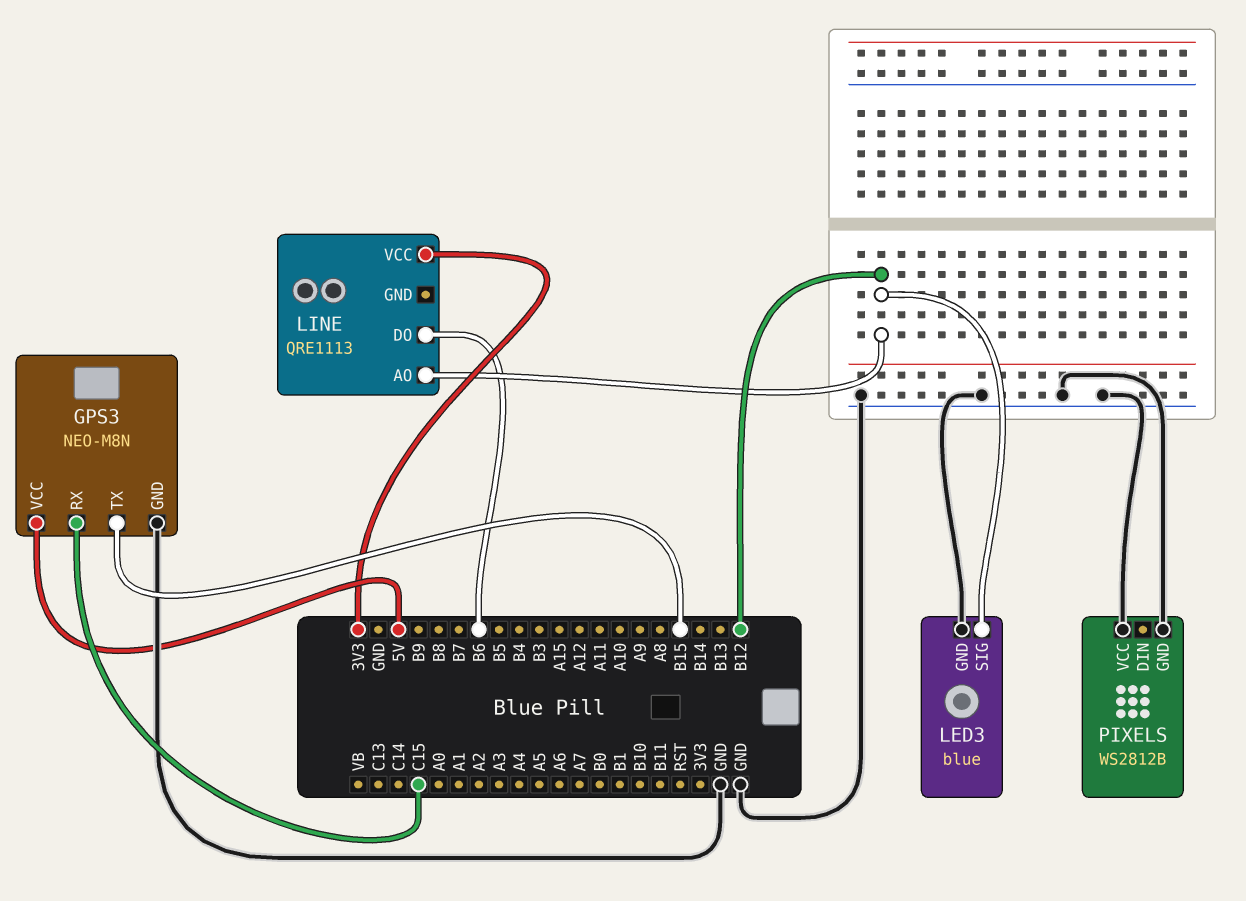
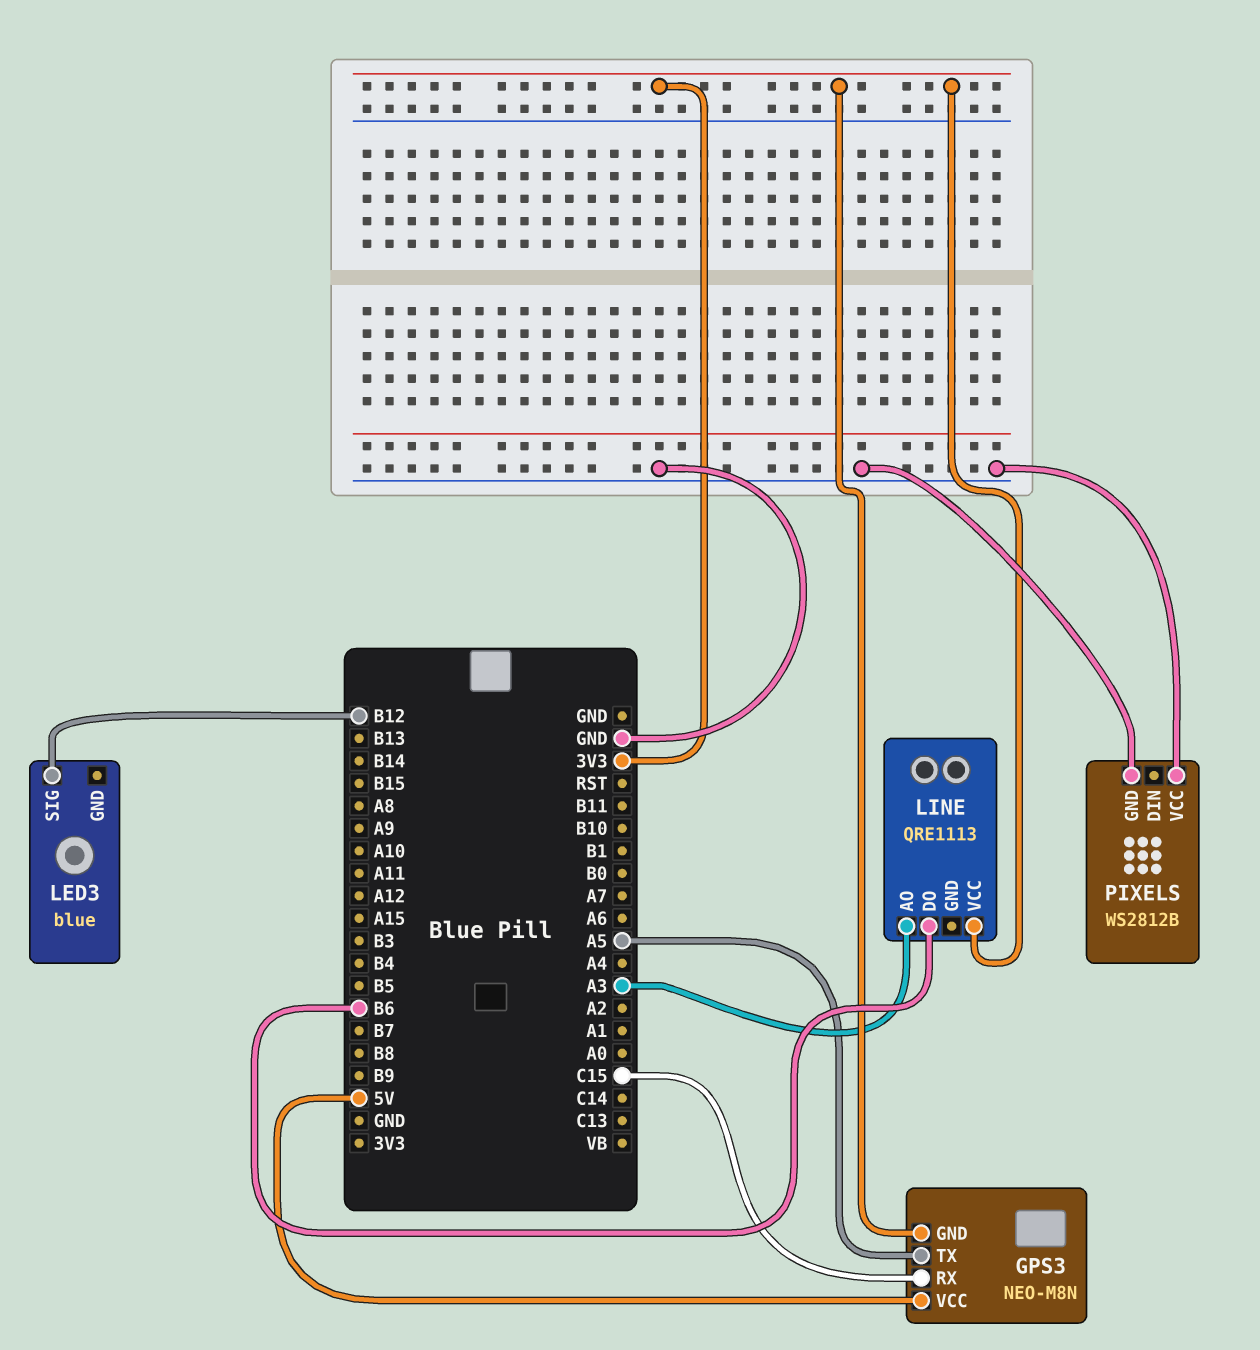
GPS3 pin GND: GND -> 3V3
GPS3 pin TX: B15 -> A5
LED3 pin GND: GND -> none
LINE pin AO: B12 -> A3

